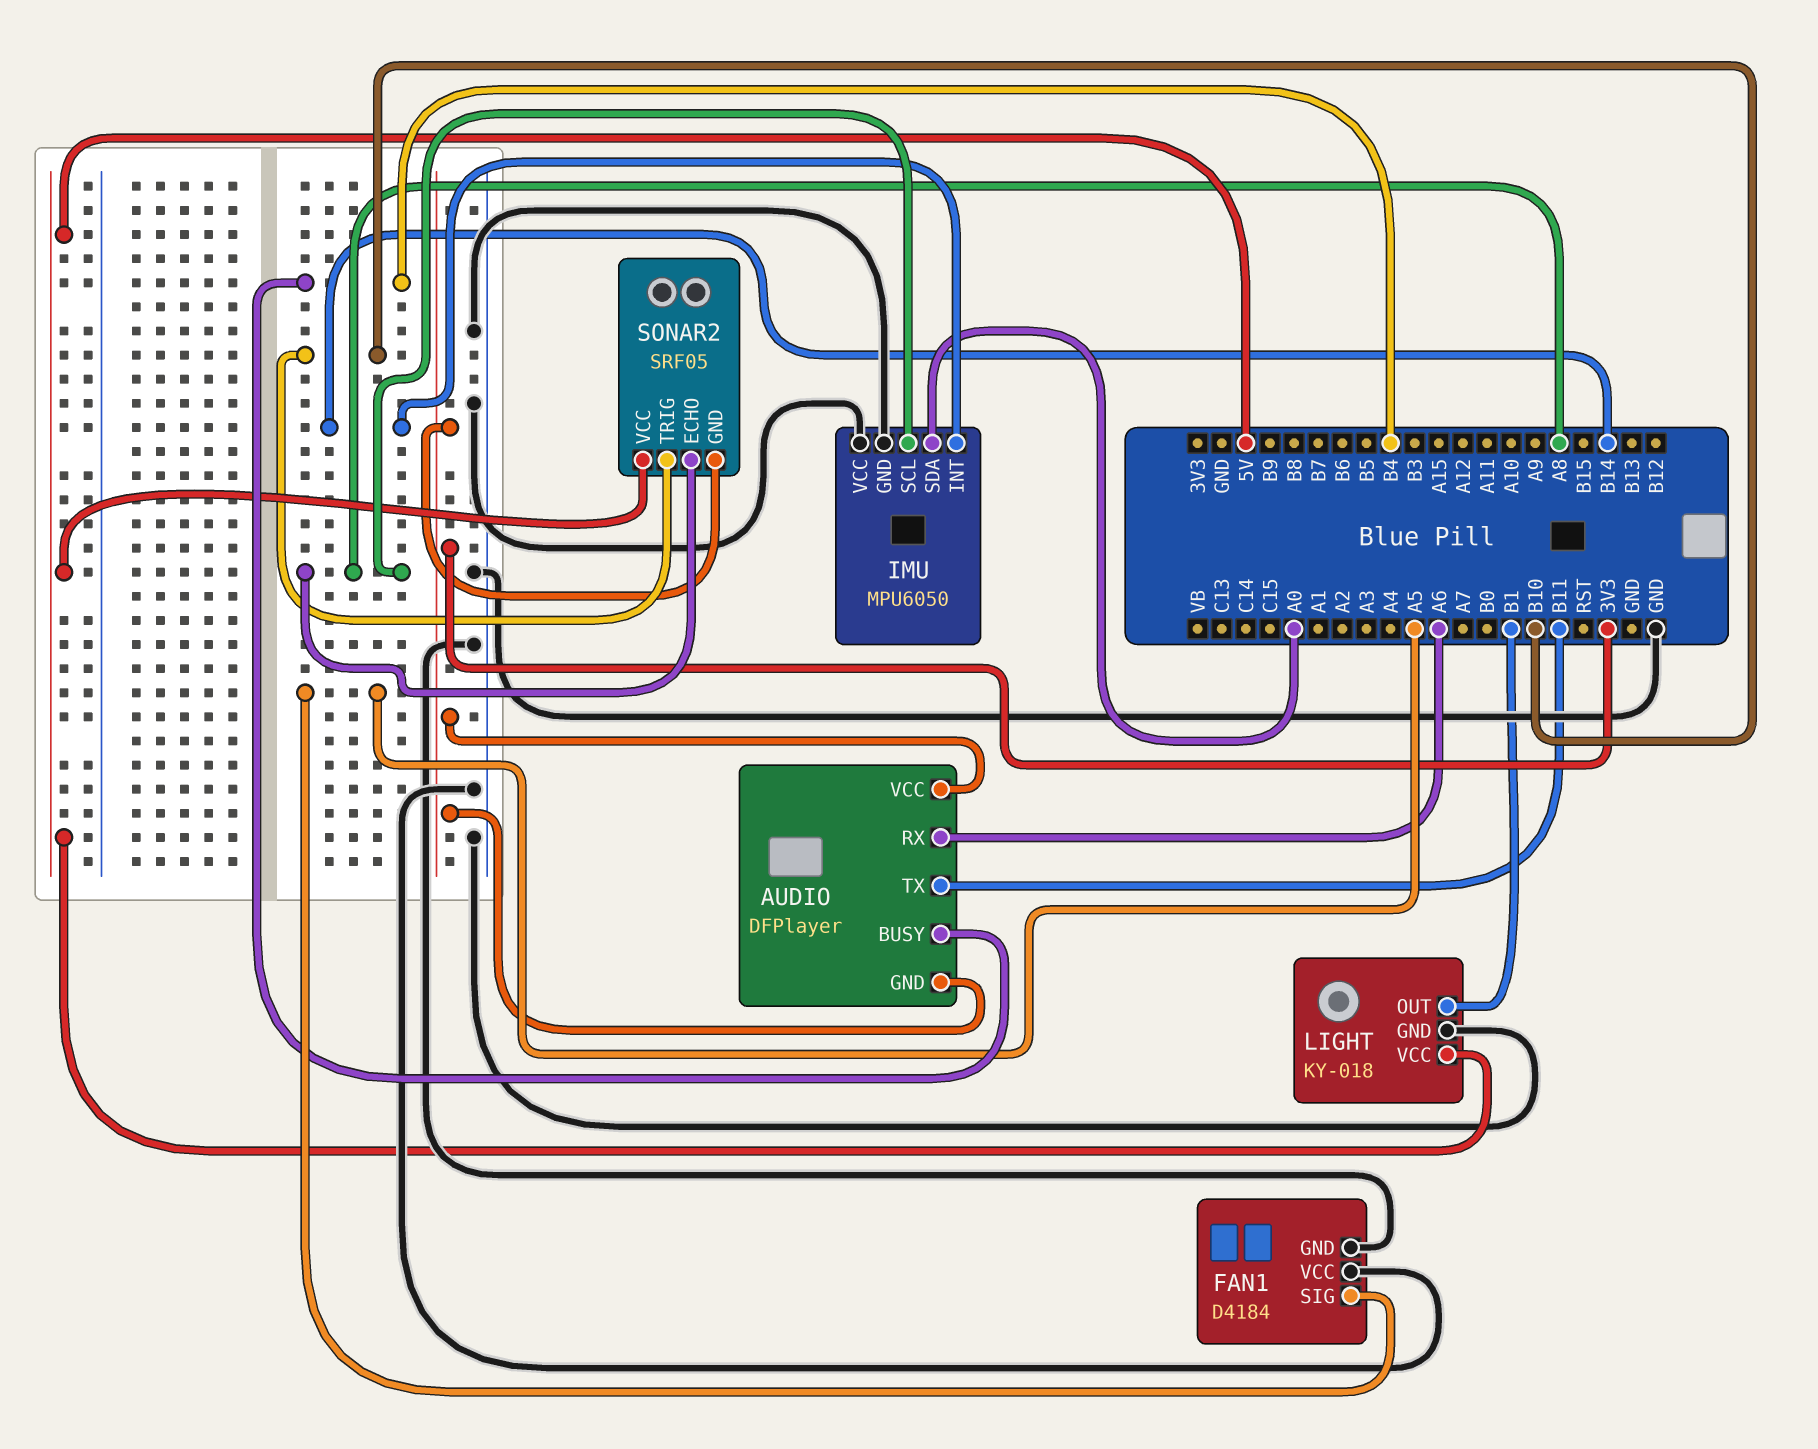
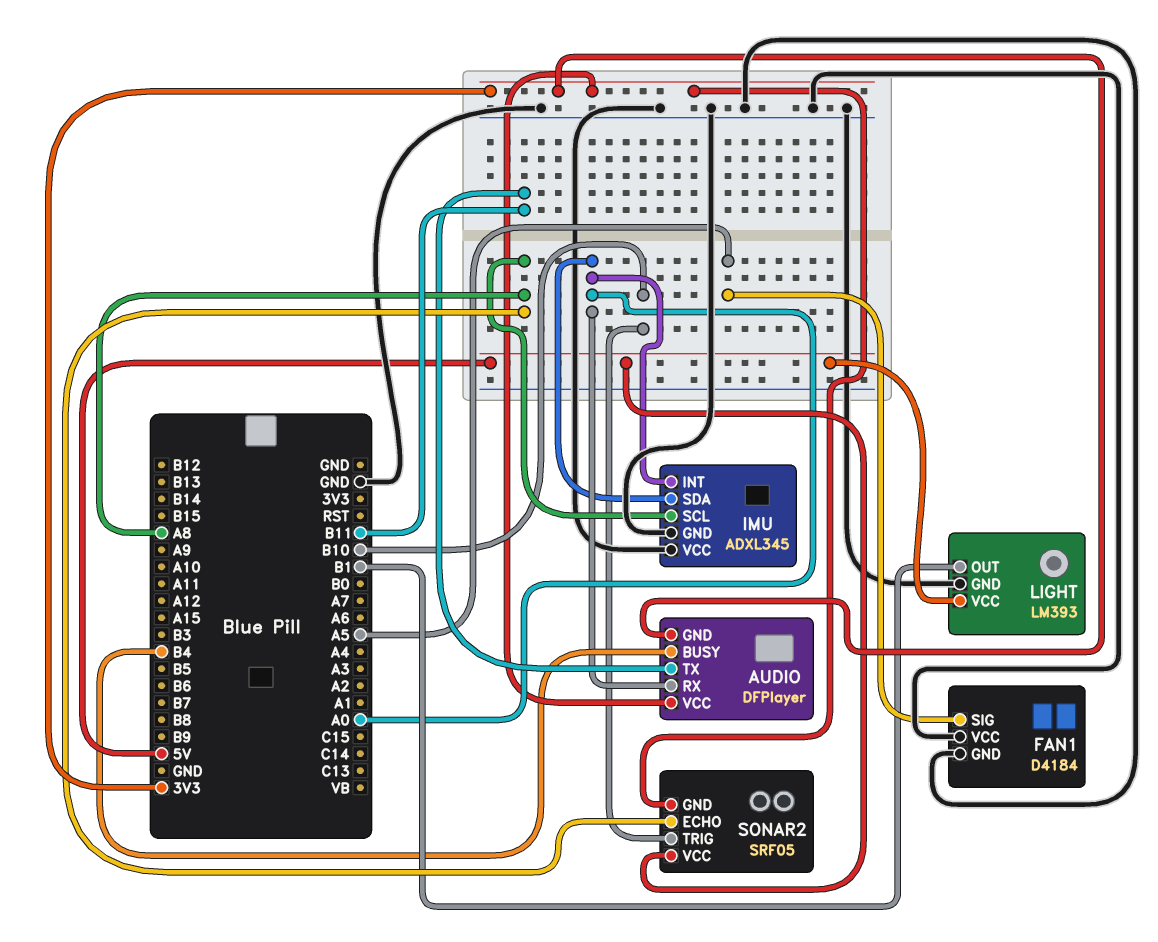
AUDIO pin RX: A6 -> A0
IMU: MPU6050 -> ADXL345
IMU pin INT: B14 -> A0
LIGHT: KY-018 -> LM393

